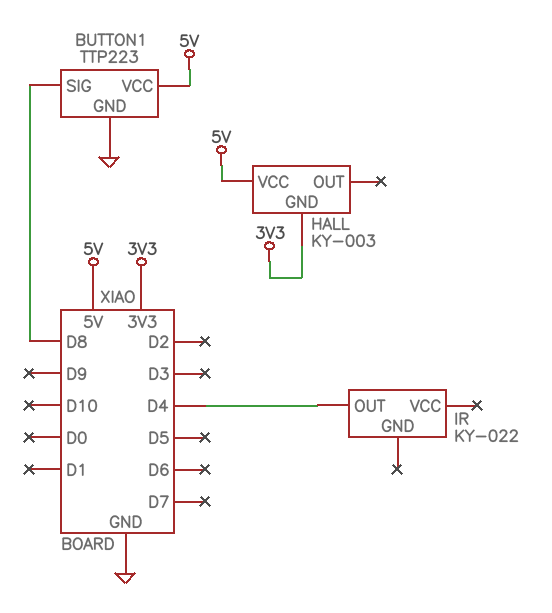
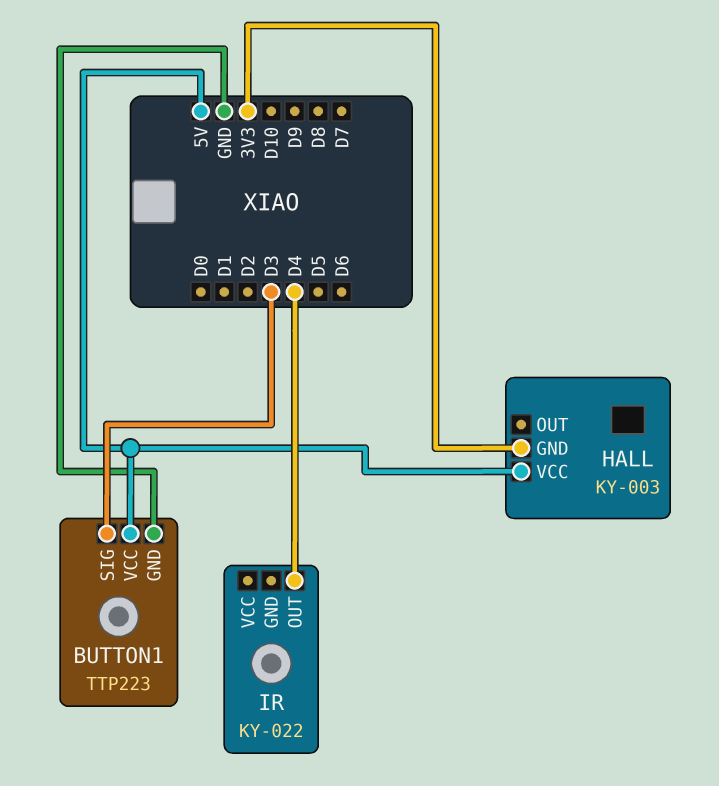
BUTTON1 pin SIG: D8 -> D3

